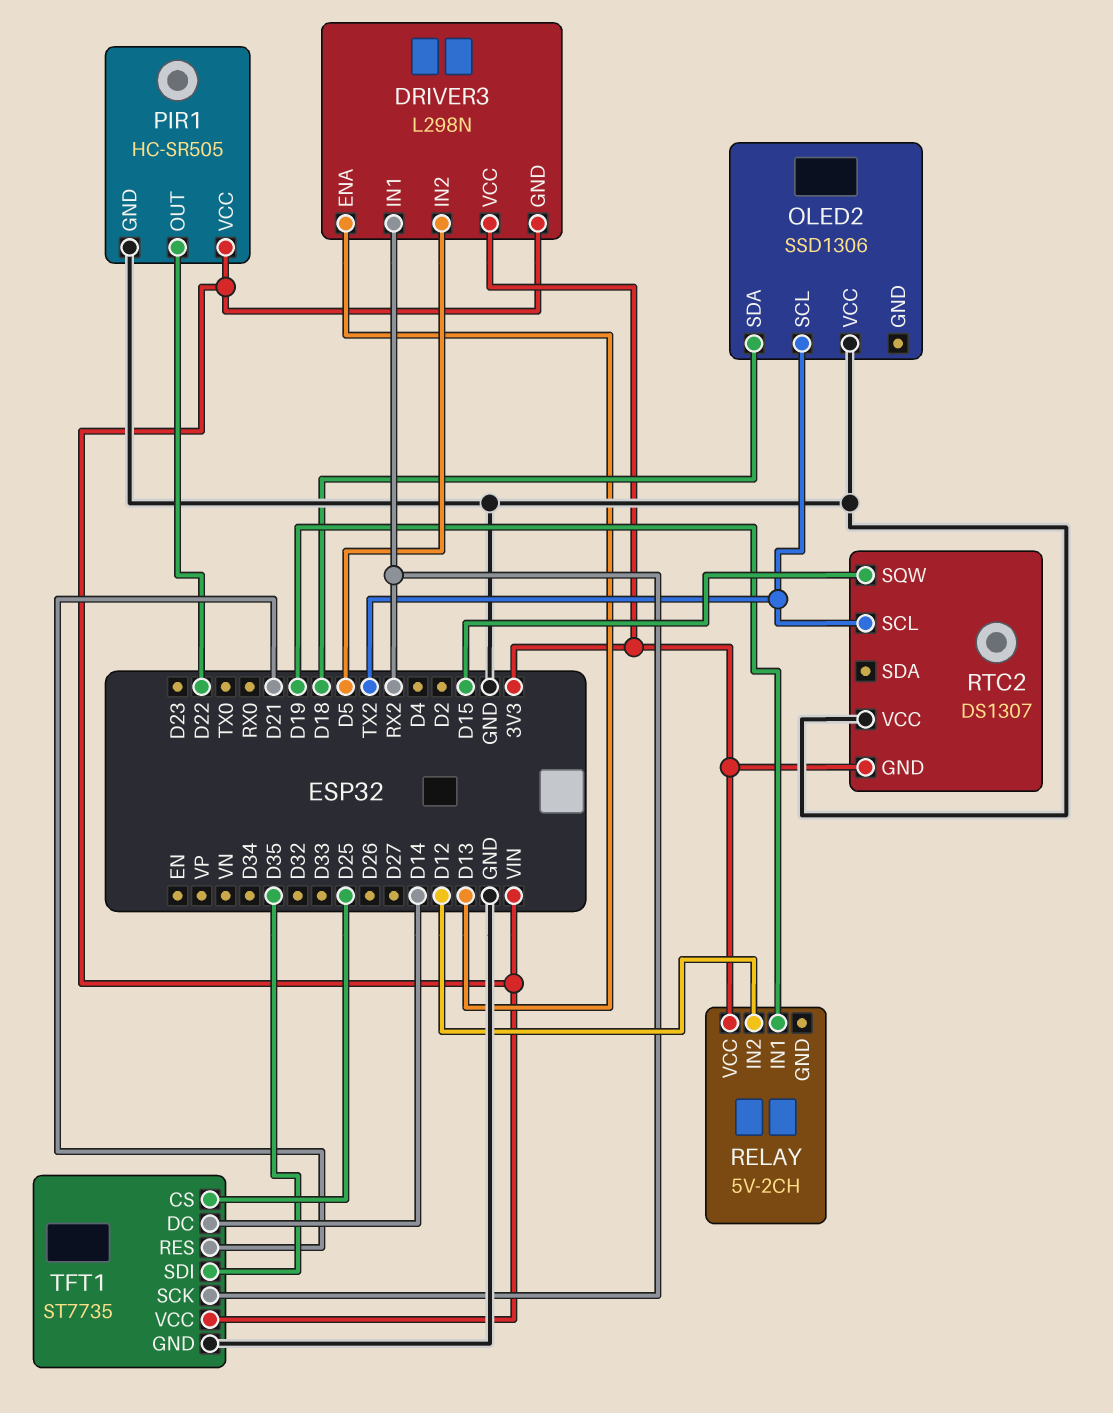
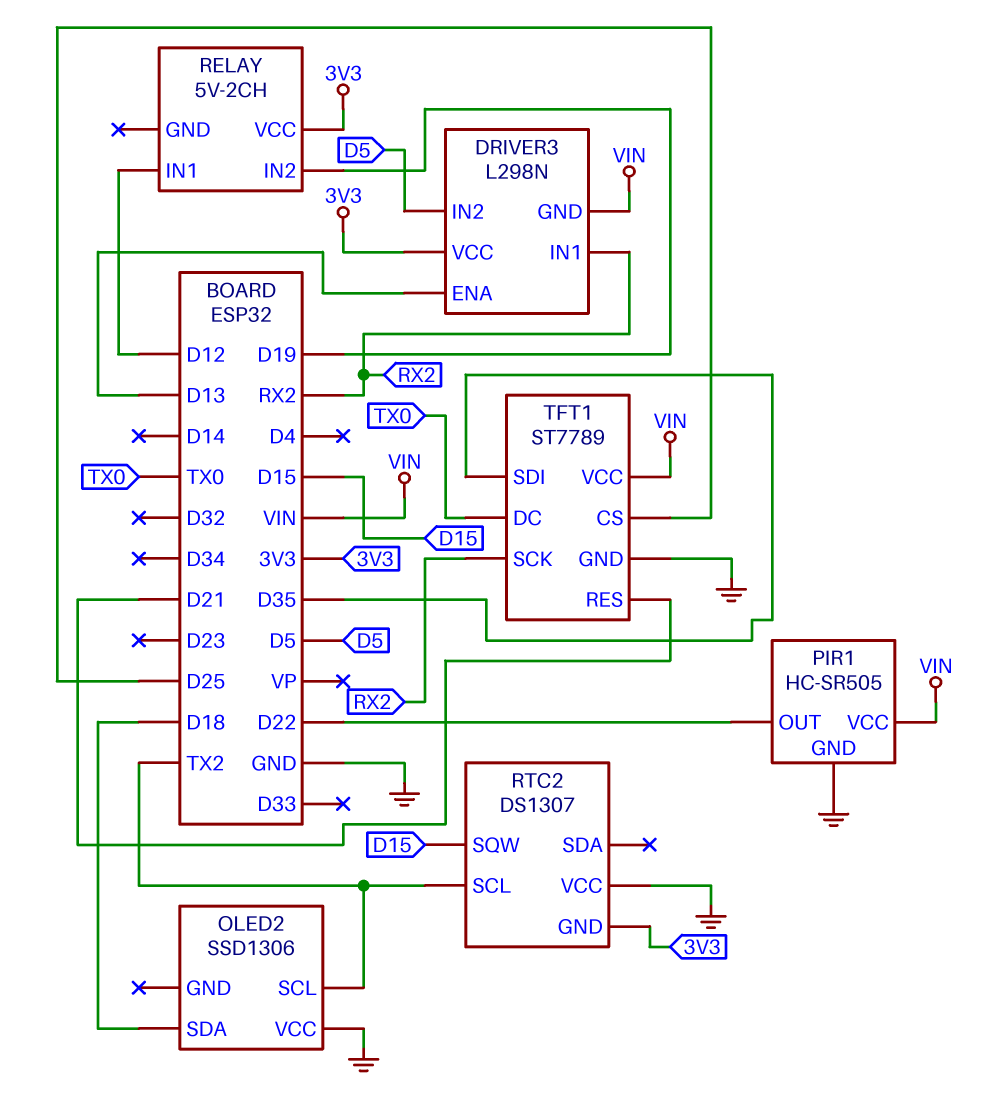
RELAY pin IN1: D19 -> D12
RELAY pin IN2: D12 -> D19
TFT1: ST7735 -> ST7789
TFT1 pin DC: D14 -> TX0

